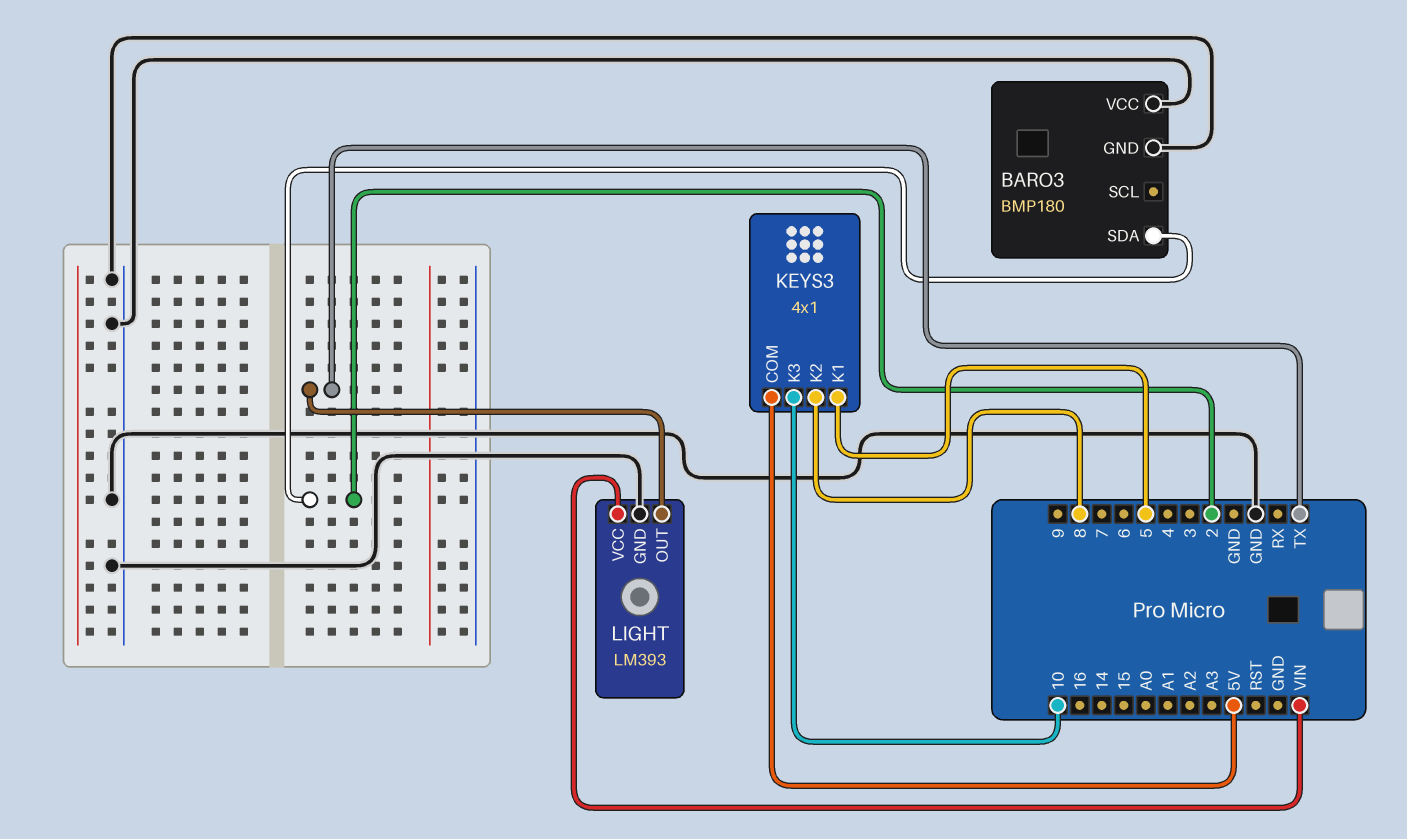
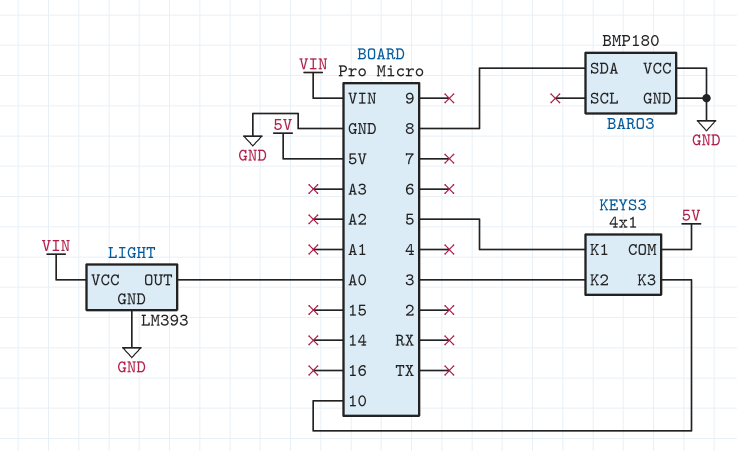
BARO3 pin SDA: 2 -> 8
KEYS3 pin K2: 8 -> 3
LIGHT pin OUT: TX -> A0

